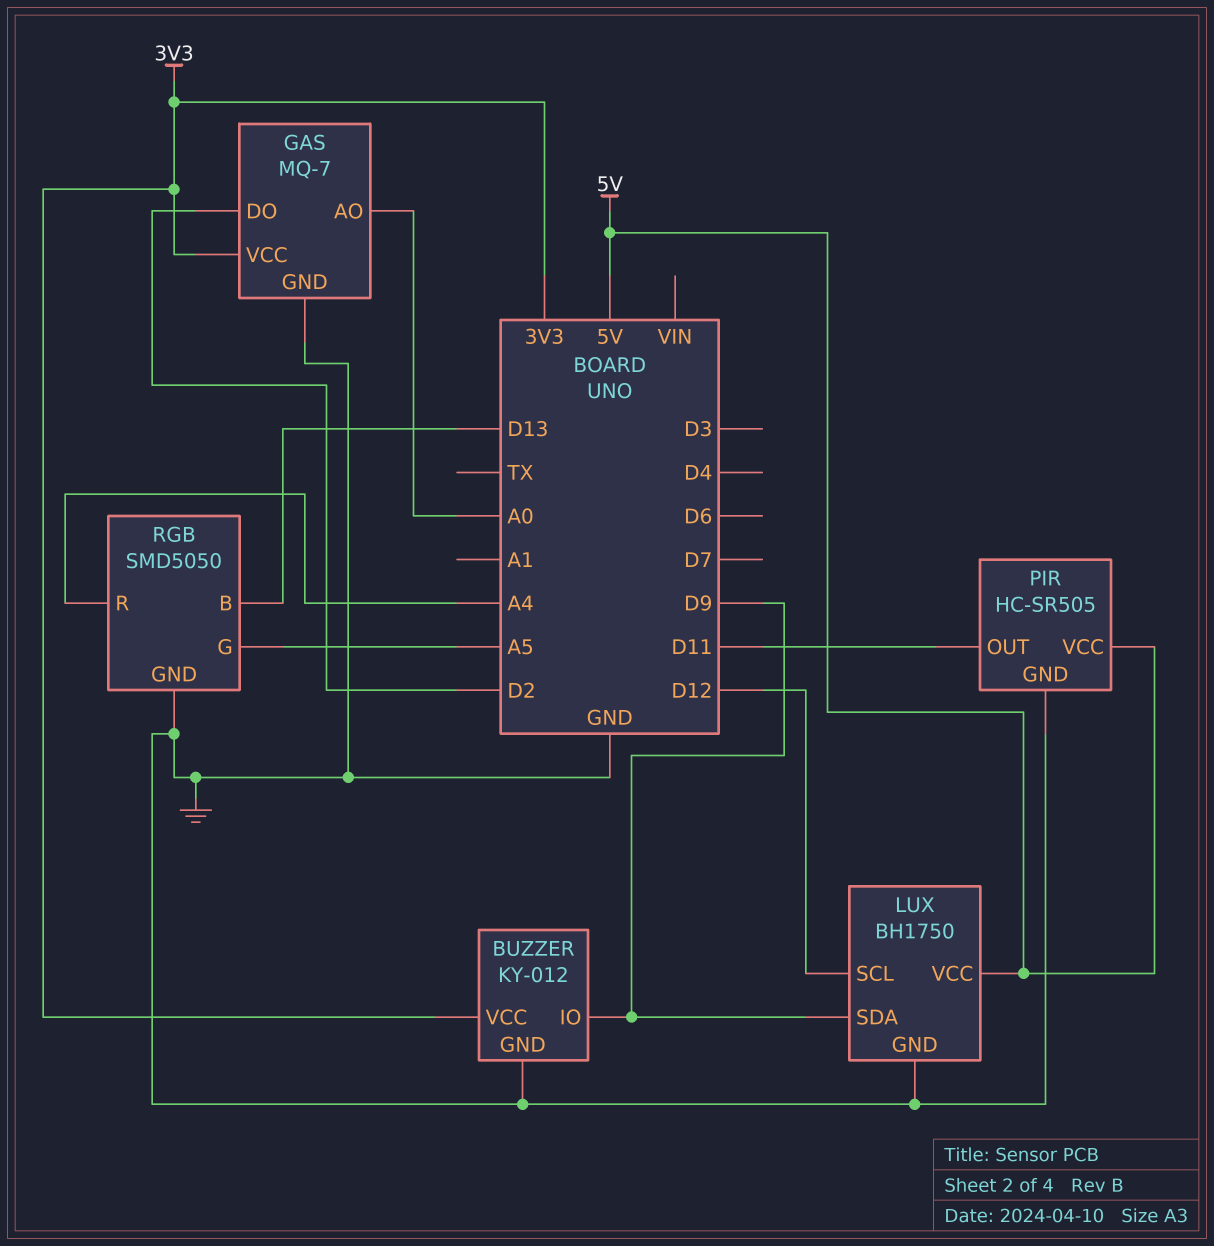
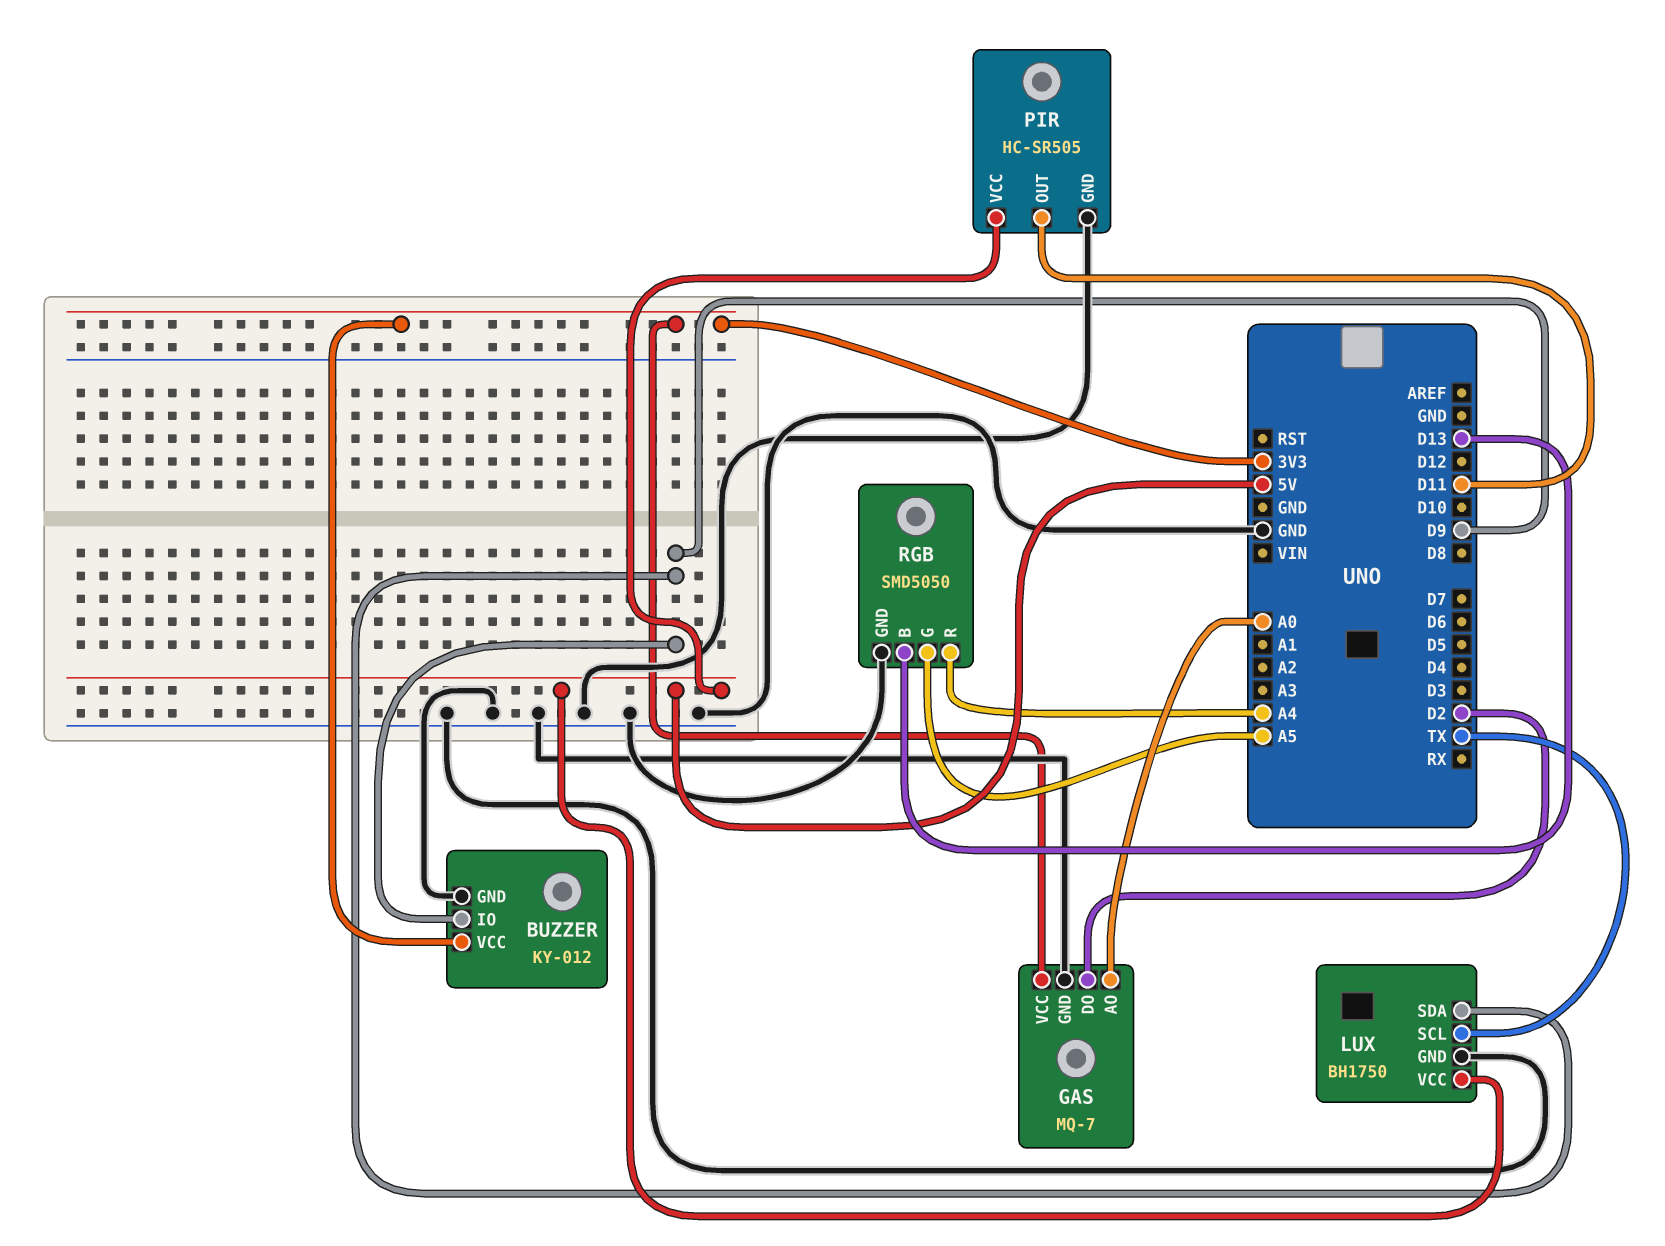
LUX pin SCL: D12 -> TX

